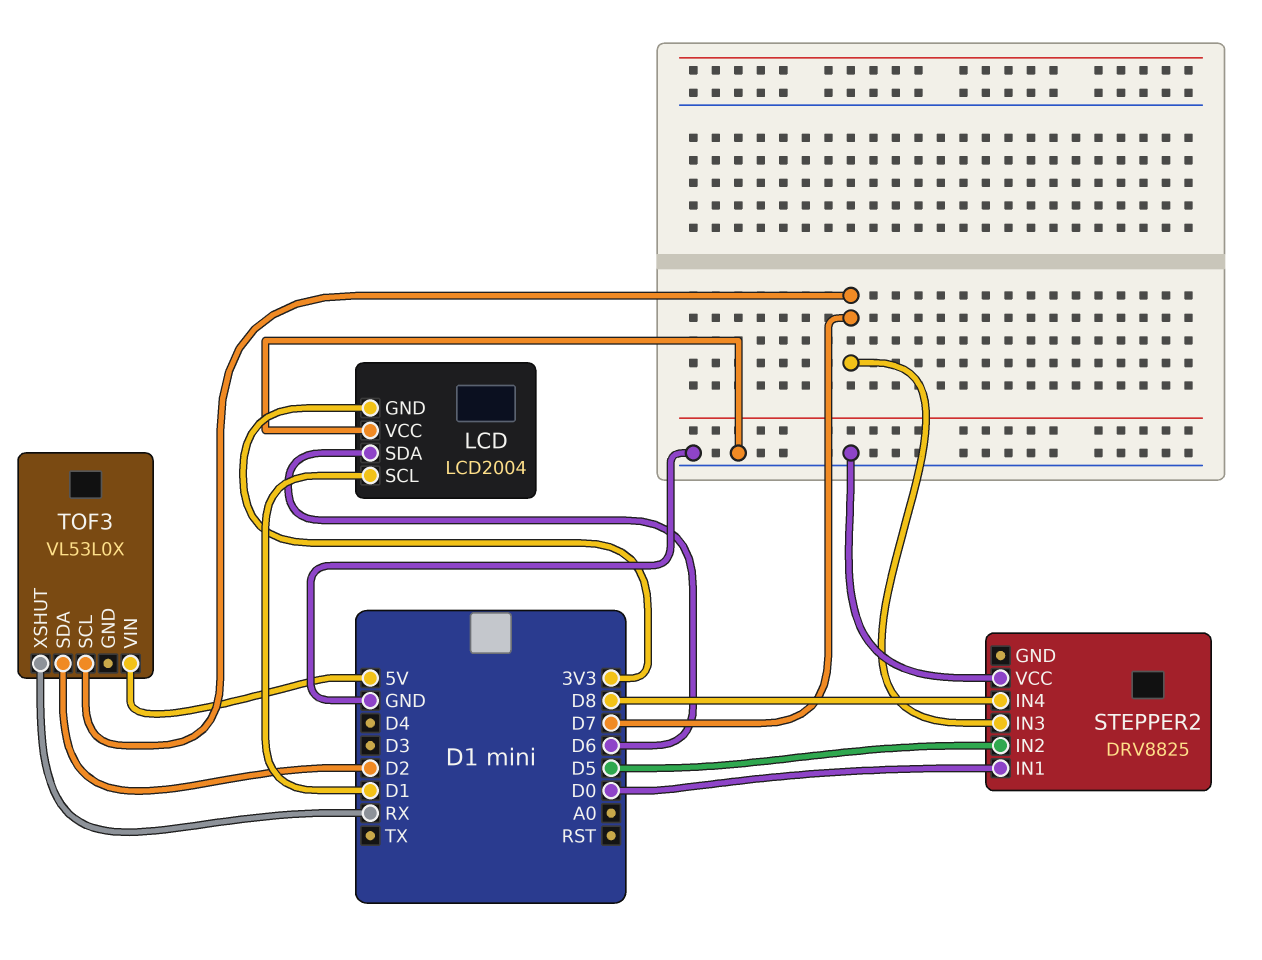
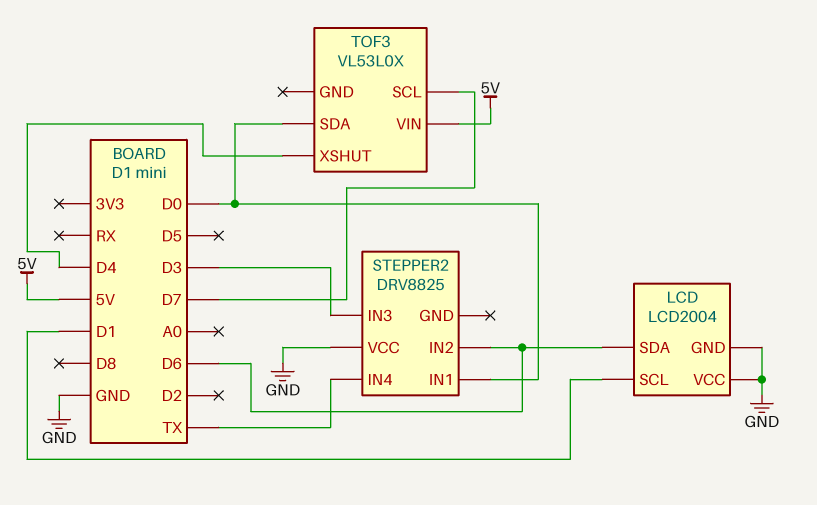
LCD pin GND: 3V3 -> GND
STEPPER2 pin IN2: D5 -> D6
STEPPER2 pin IN3: D7 -> D3
STEPPER2 pin IN4: D8 -> TX
TOF3 pin SDA: D2 -> D0
TOF3 pin XSHUT: RX -> D4

